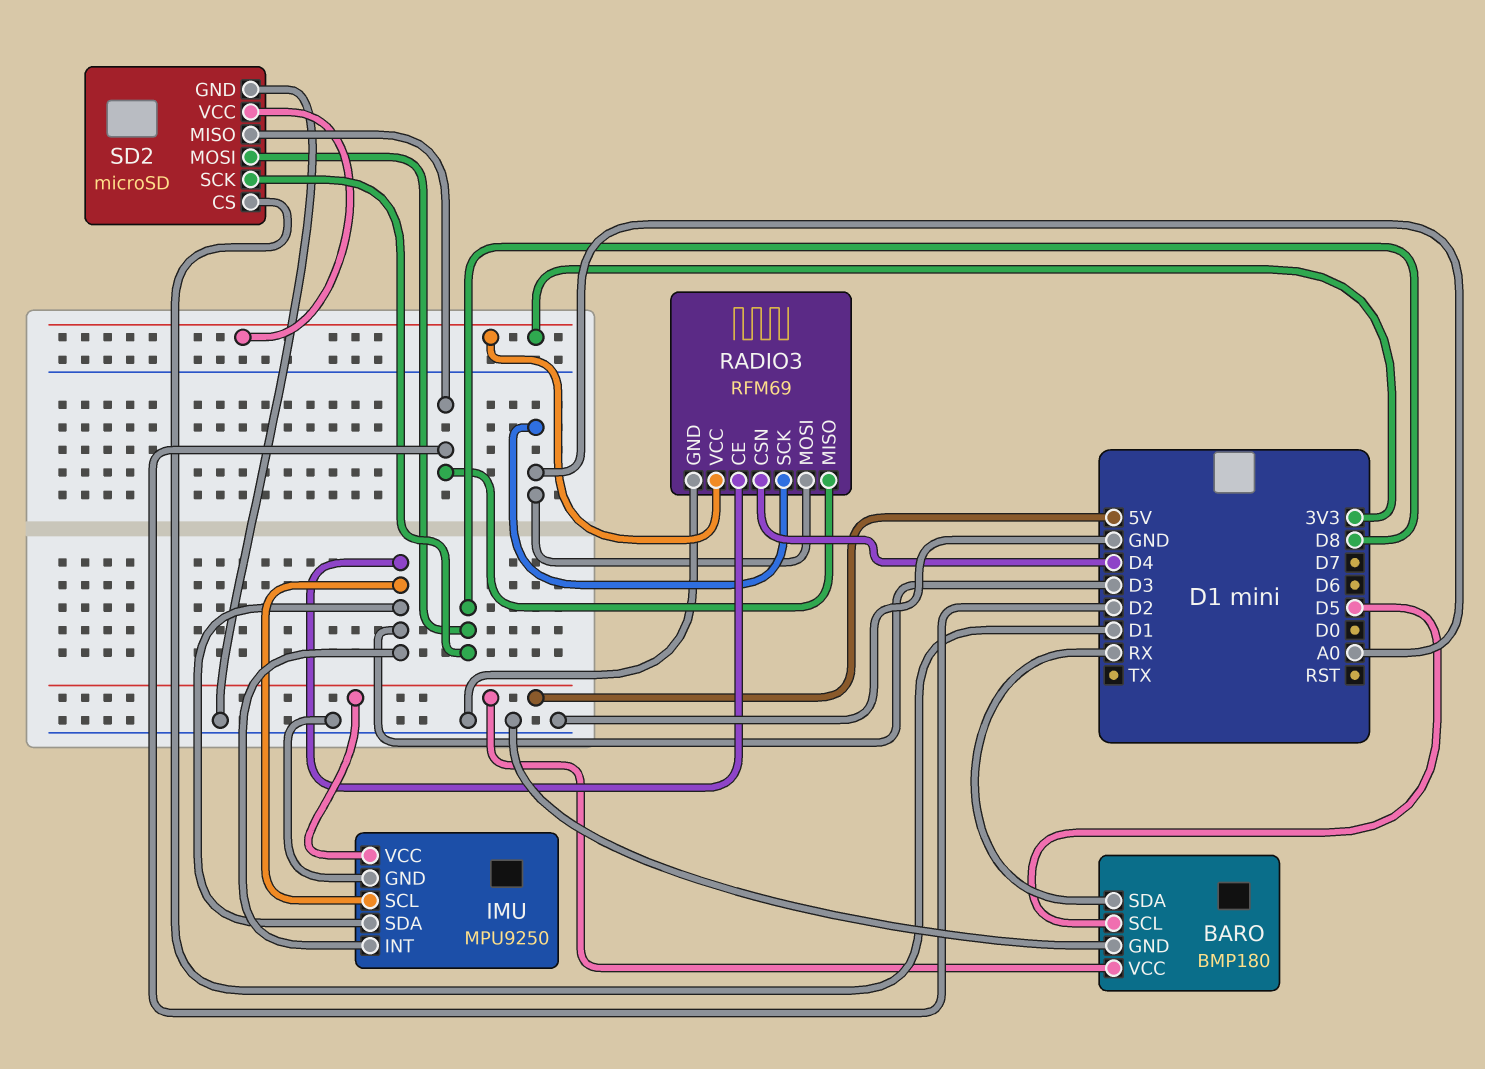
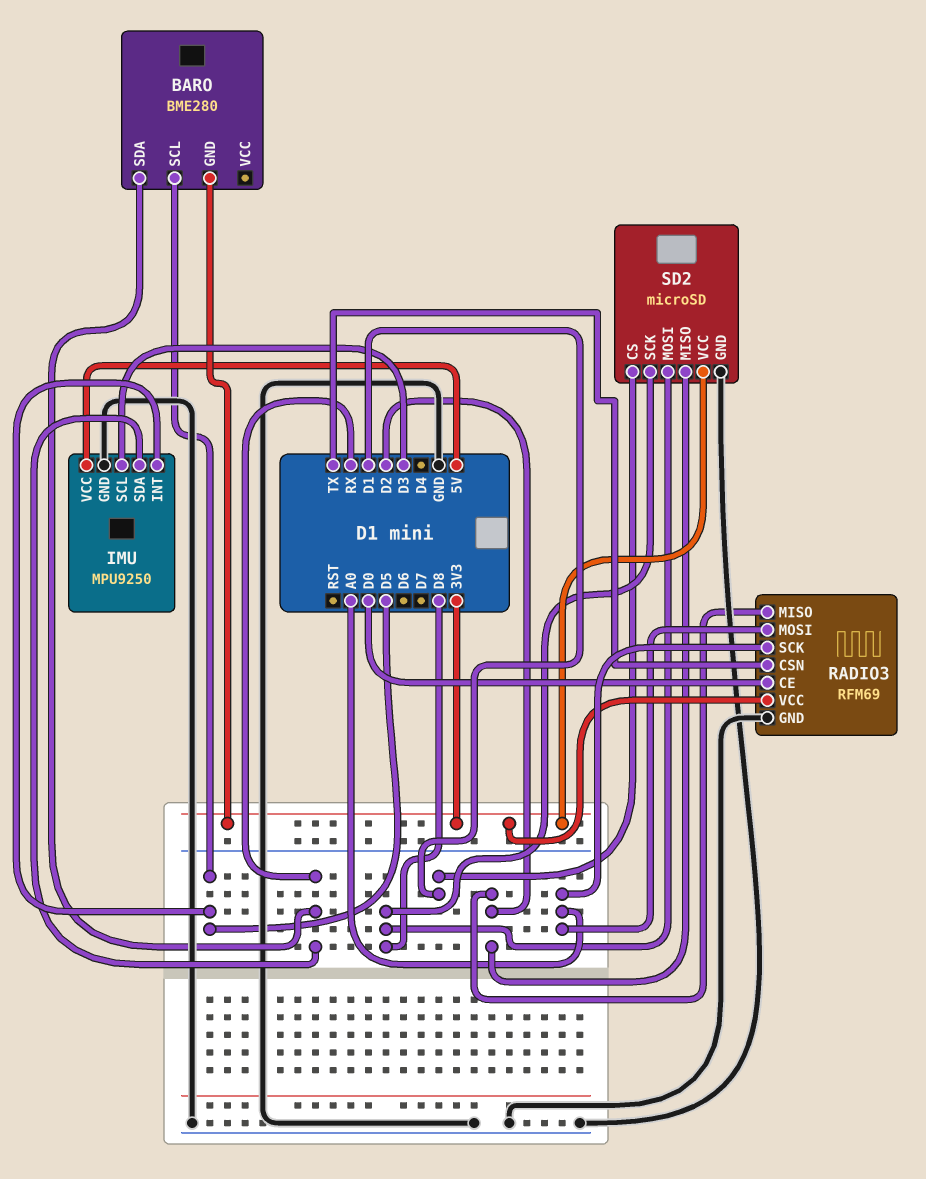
BARO: BMP180 -> BME280
BARO pin GND: GND -> 3V3
BARO pin VCC: 5V -> none
IMU pin INT: D3 -> D5
IMU pin SDA: D3 -> RX
RADIO3 pin CE: D3 -> D0
RADIO3 pin CSN: D4 -> TX

